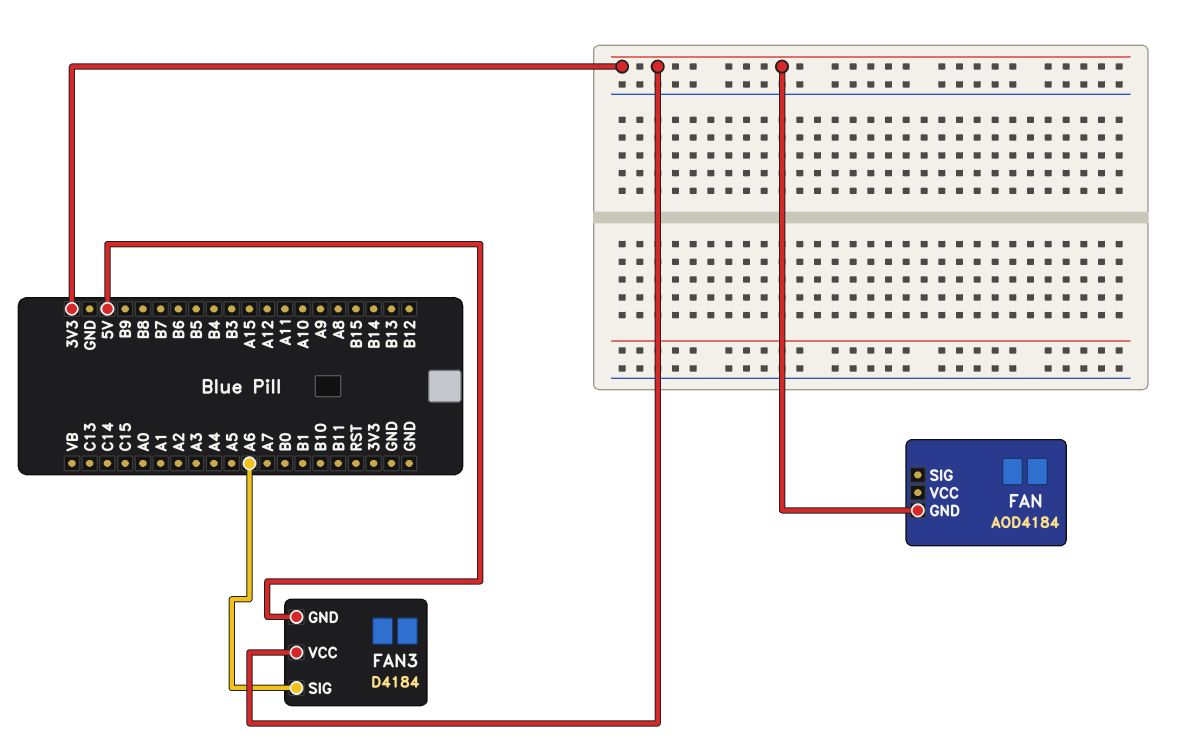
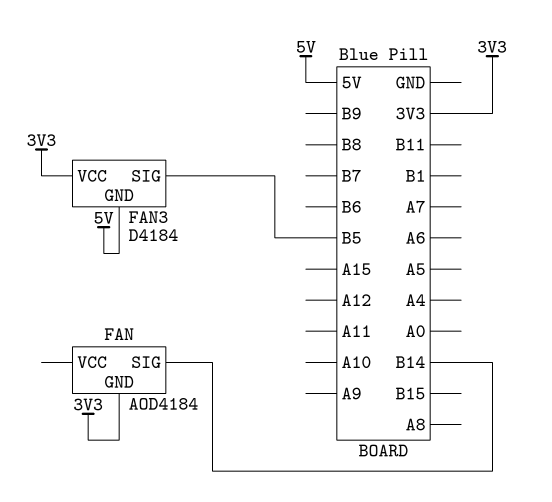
FAN pin SIG: none -> B14
FAN3 pin SIG: A6 -> B5

